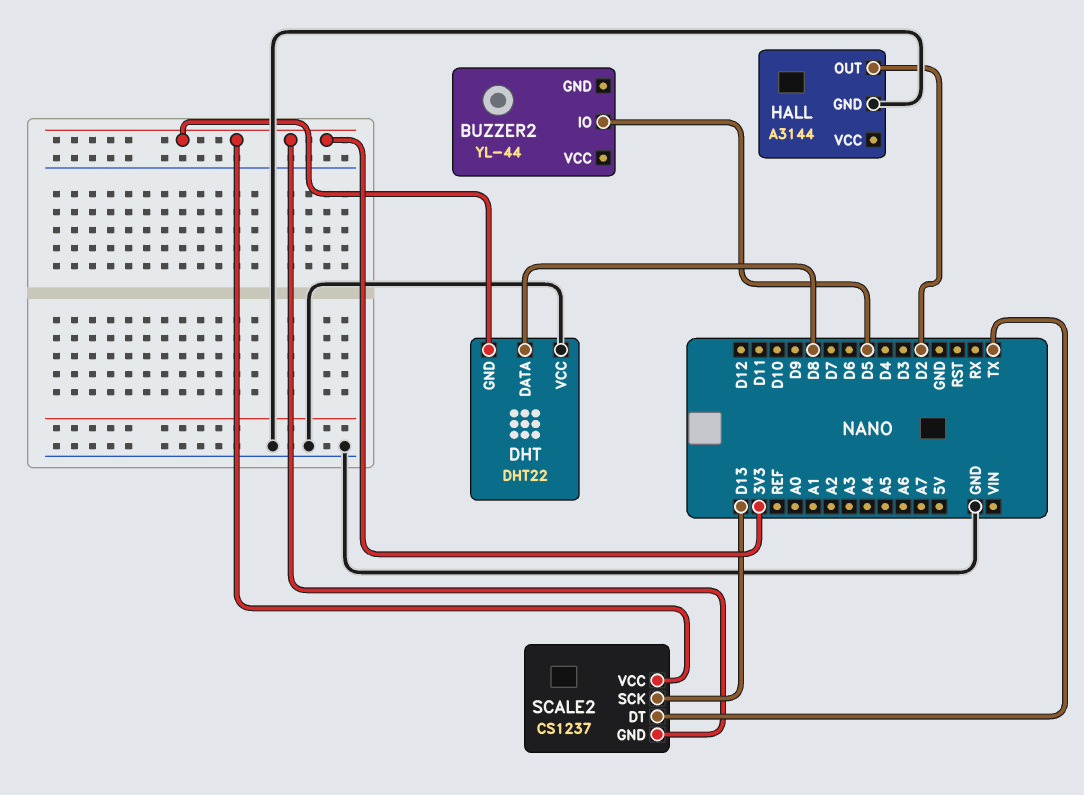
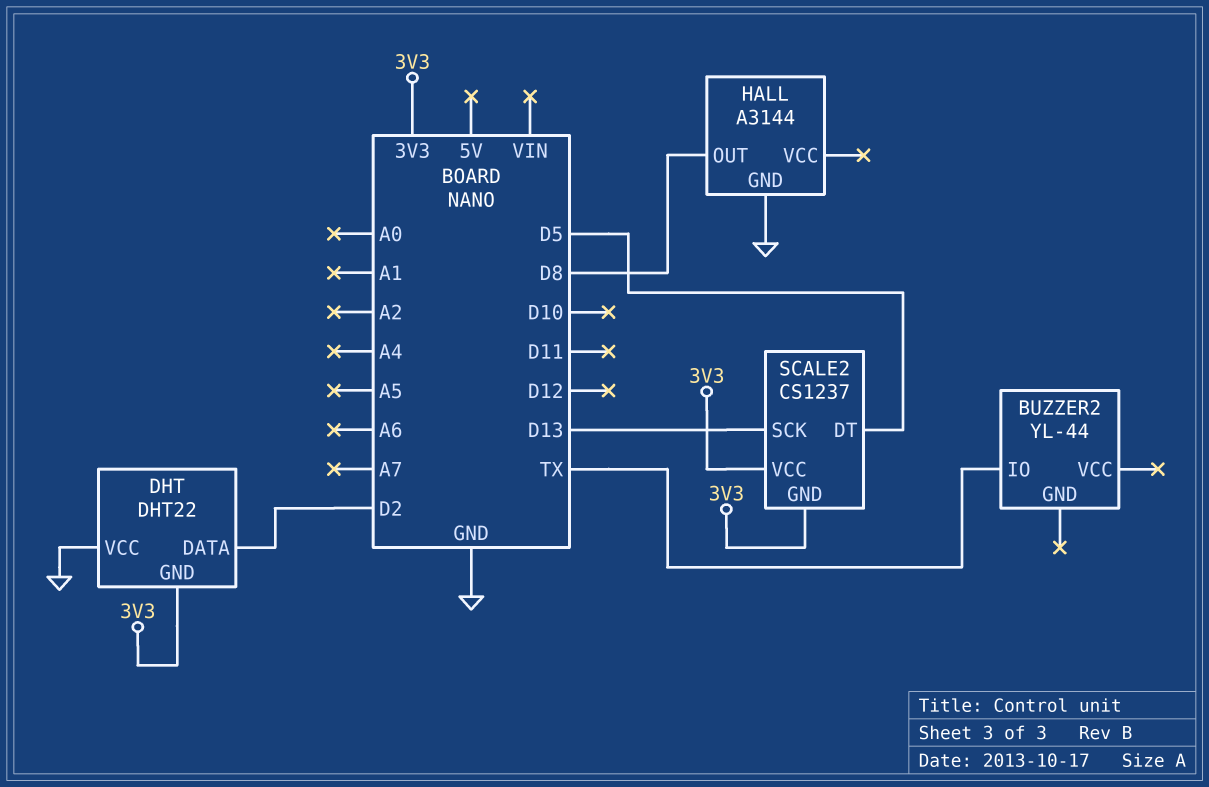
BUZZER2 pin IO: D5 -> TX
DHT pin DATA: D8 -> D2
HALL pin OUT: D2 -> D8
SCALE2 pin DT: TX -> D5

